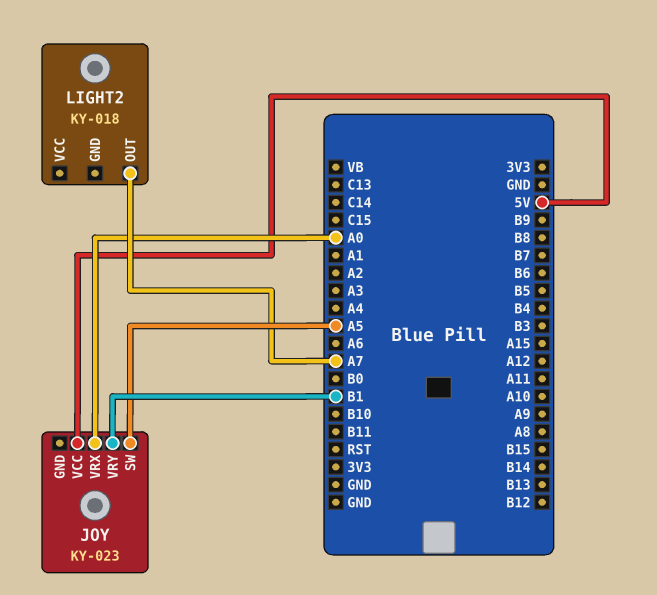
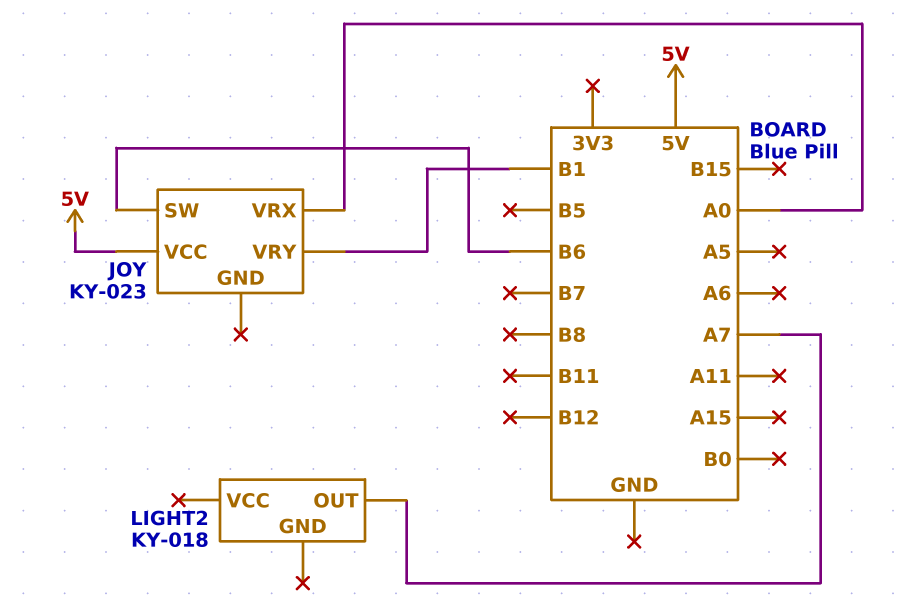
JOY pin SW: A5 -> B6

